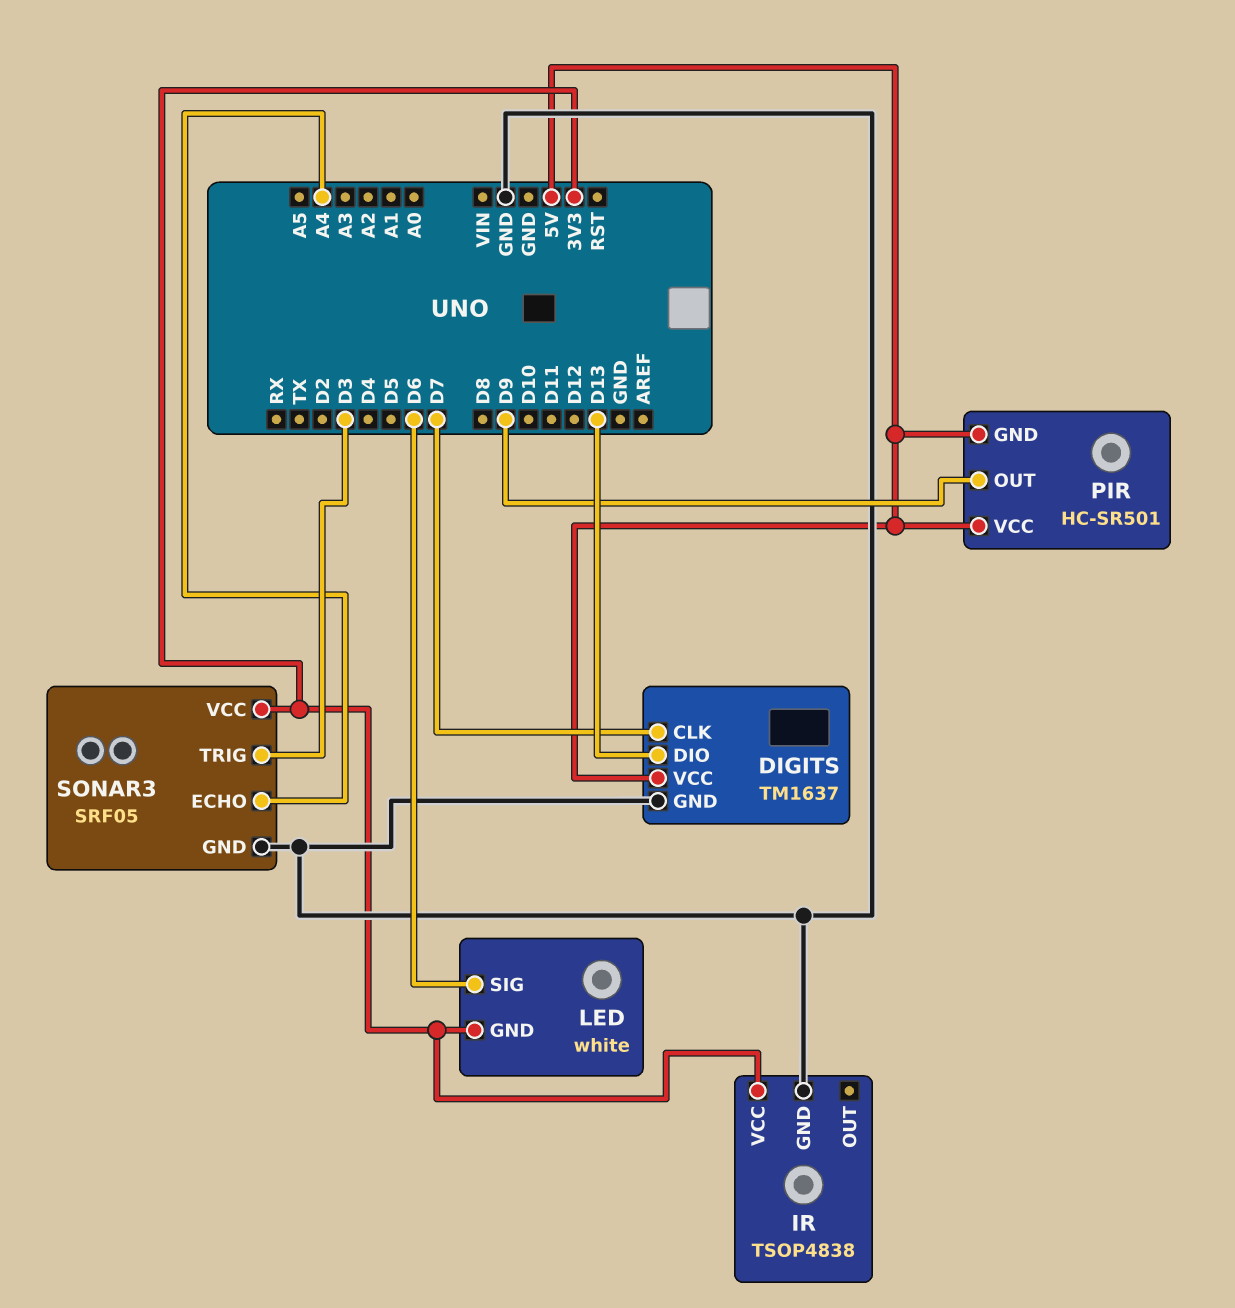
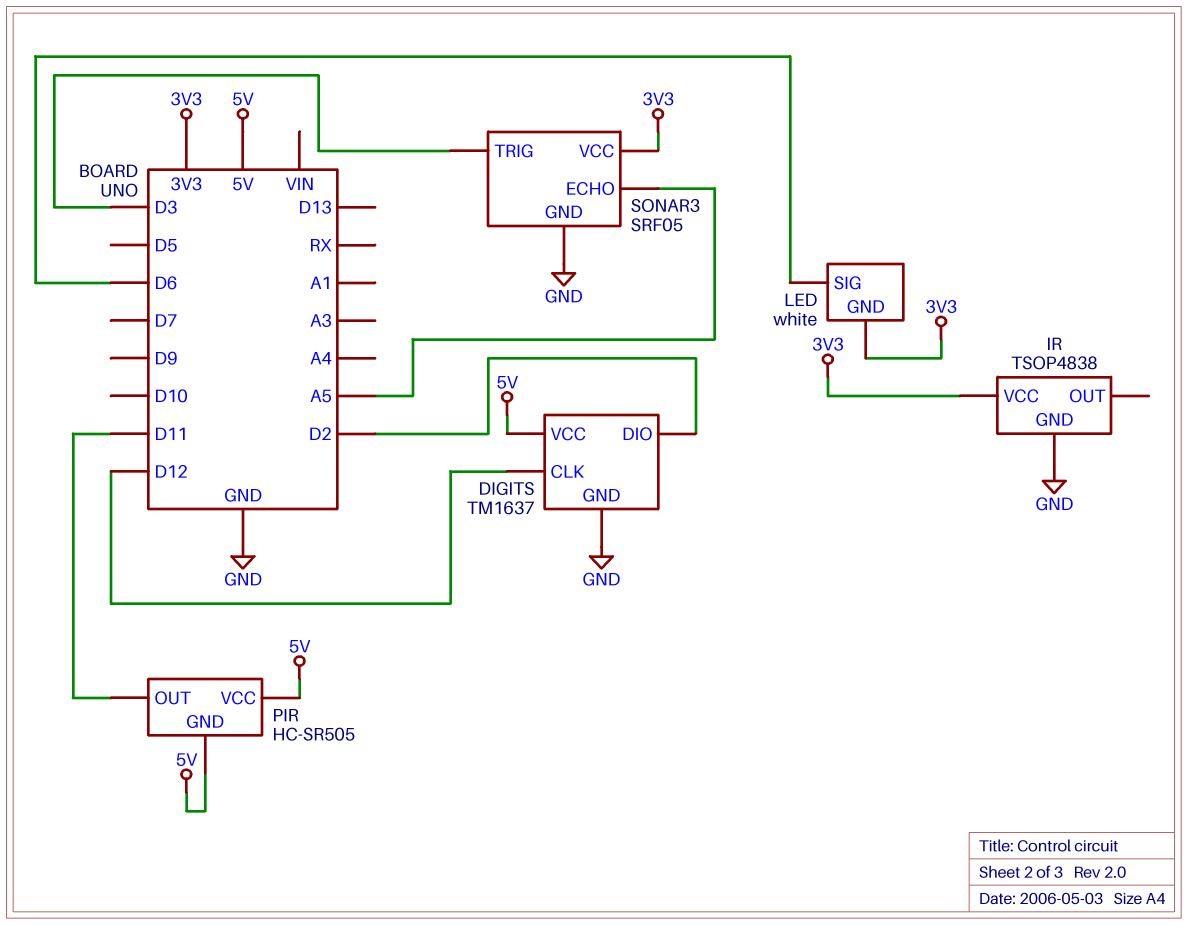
DIGITS pin CLK: D7 -> D12
DIGITS pin DIO: D13 -> D2
PIR: HC-SR501 -> HC-SR505
PIR pin OUT: D9 -> D11
SONAR3 pin ECHO: A4 -> A5

